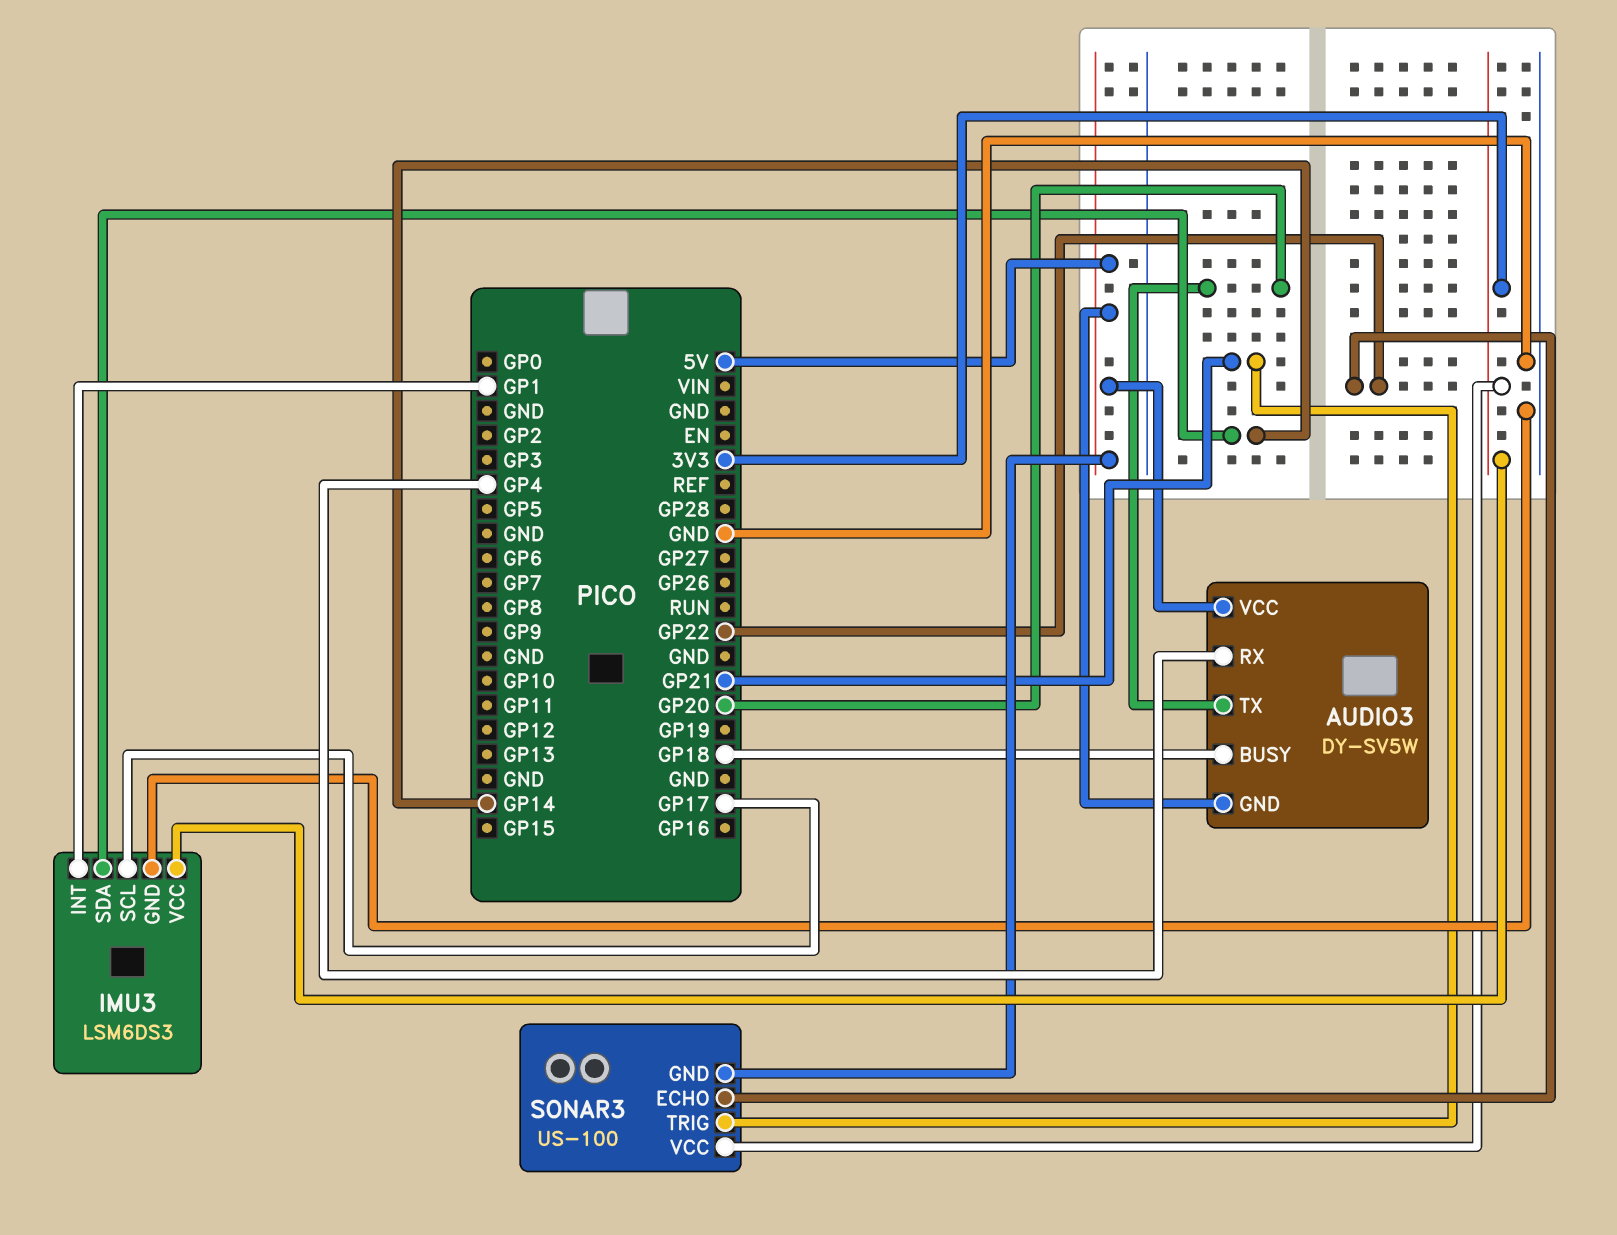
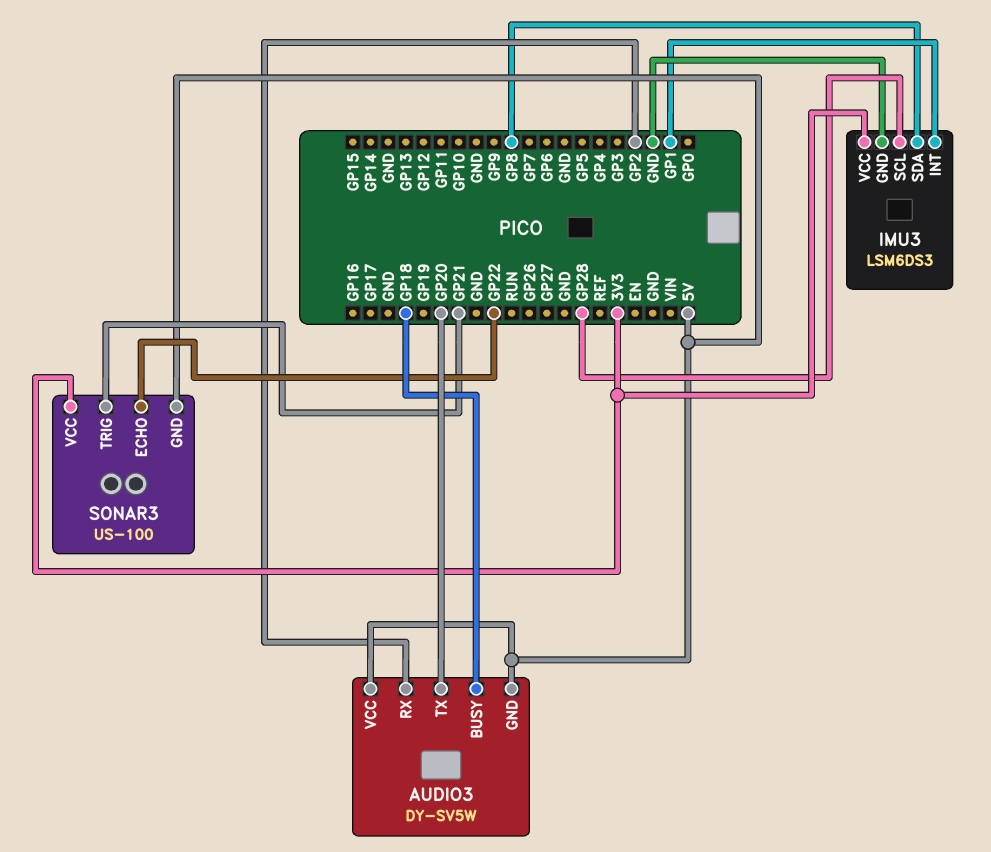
AUDIO3 pin RX: GP4 -> GP2
IMU3 pin SCL: GP17 -> GP28
IMU3 pin SDA: GP14 -> GP8

